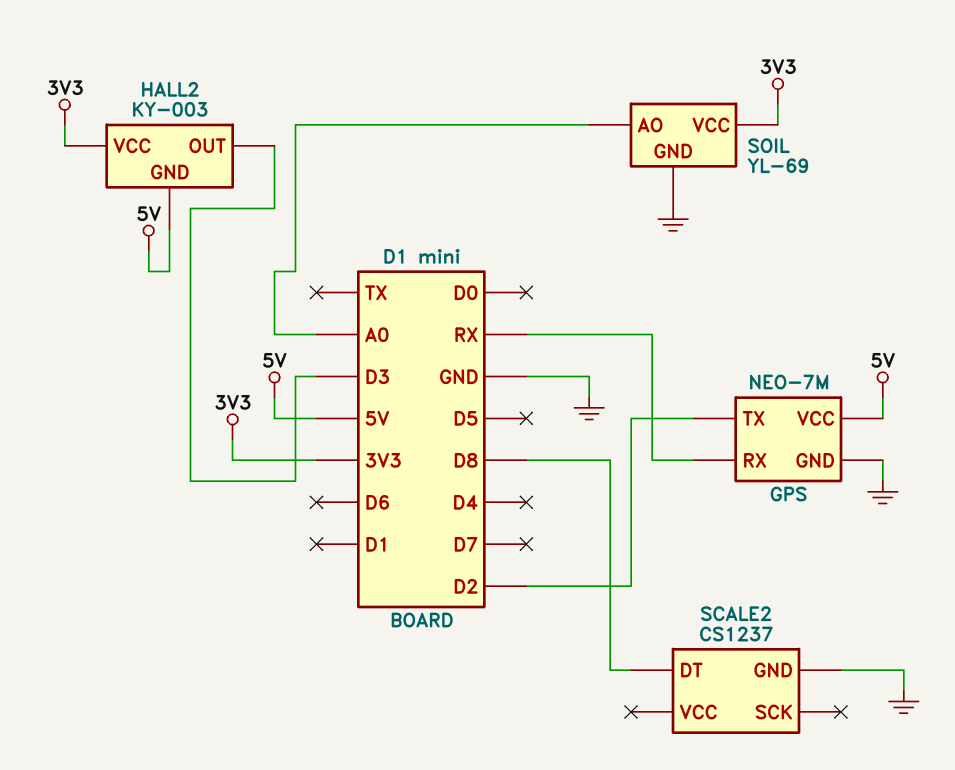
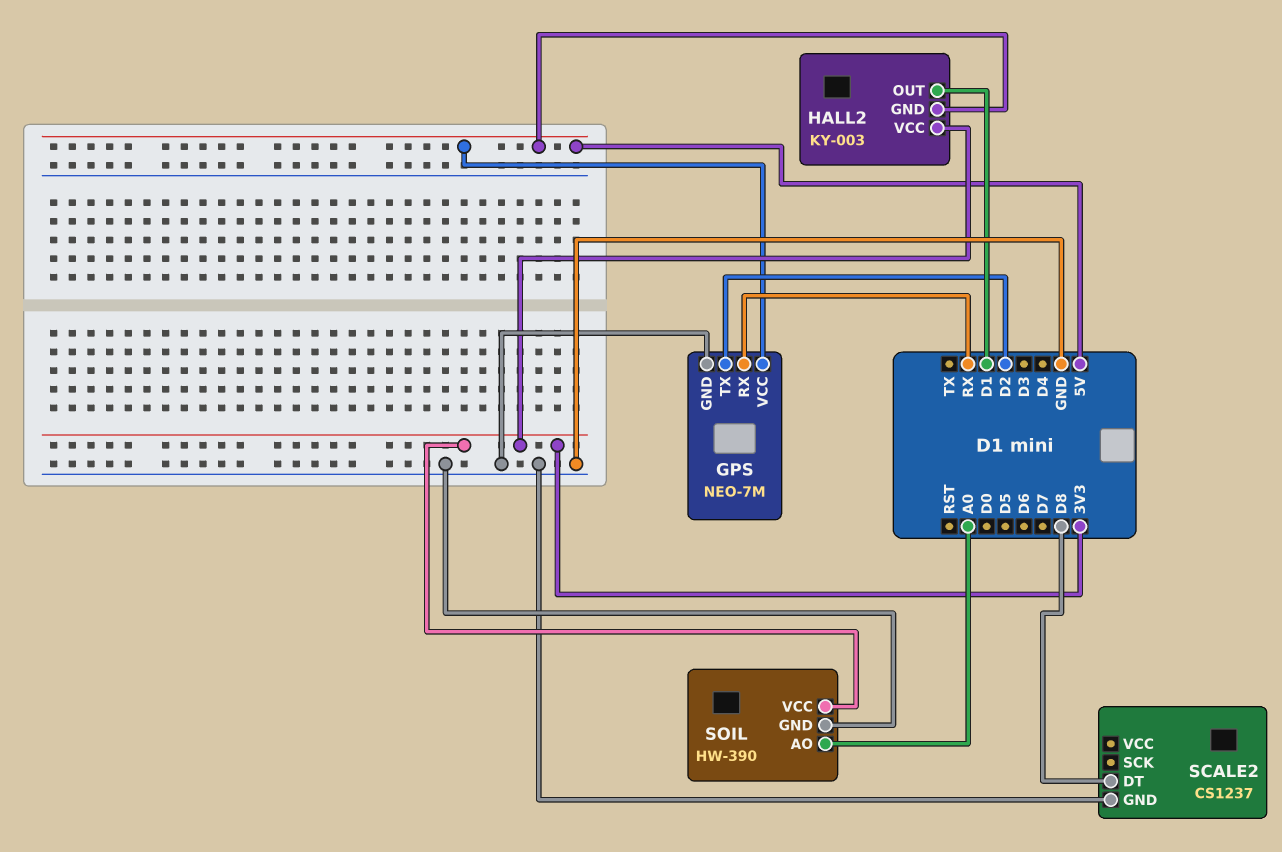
HALL2 pin OUT: D3 -> D1
SOIL: YL-69 -> HW-390

